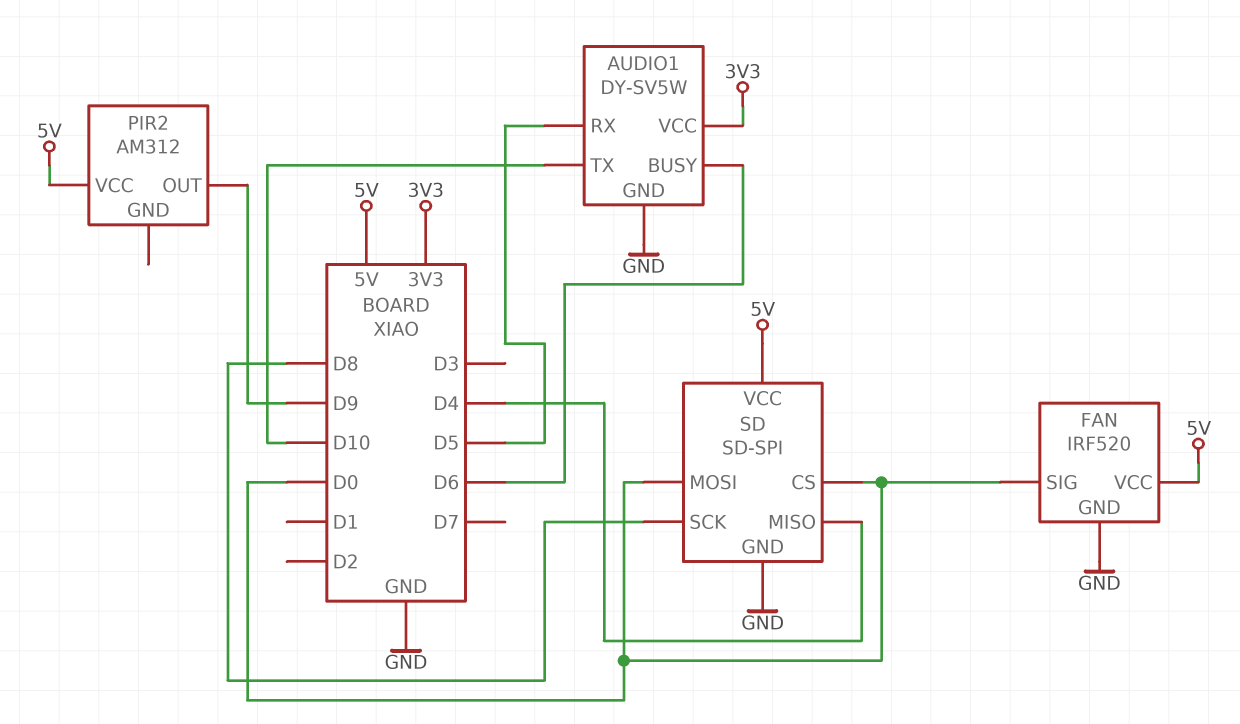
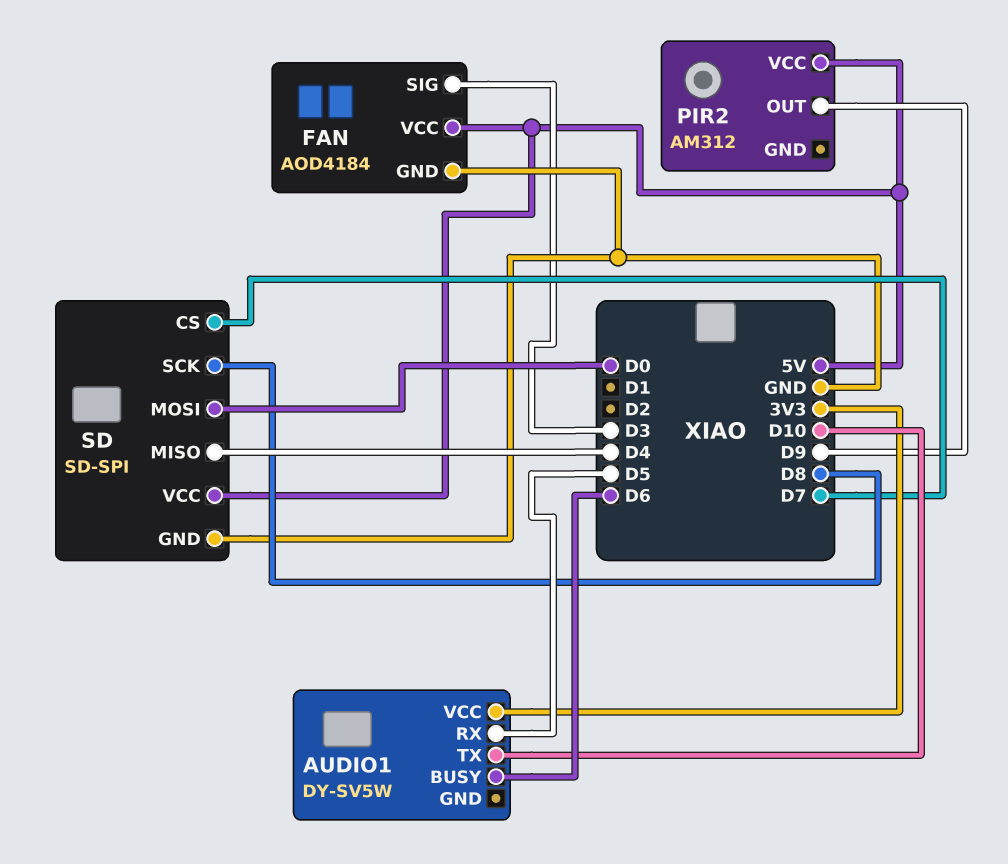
AUDIO1 pin GND: GND -> none
FAN: IRF520 -> AOD4184
FAN pin SIG: D0 -> D3
SD pin CS: D0 -> D7

